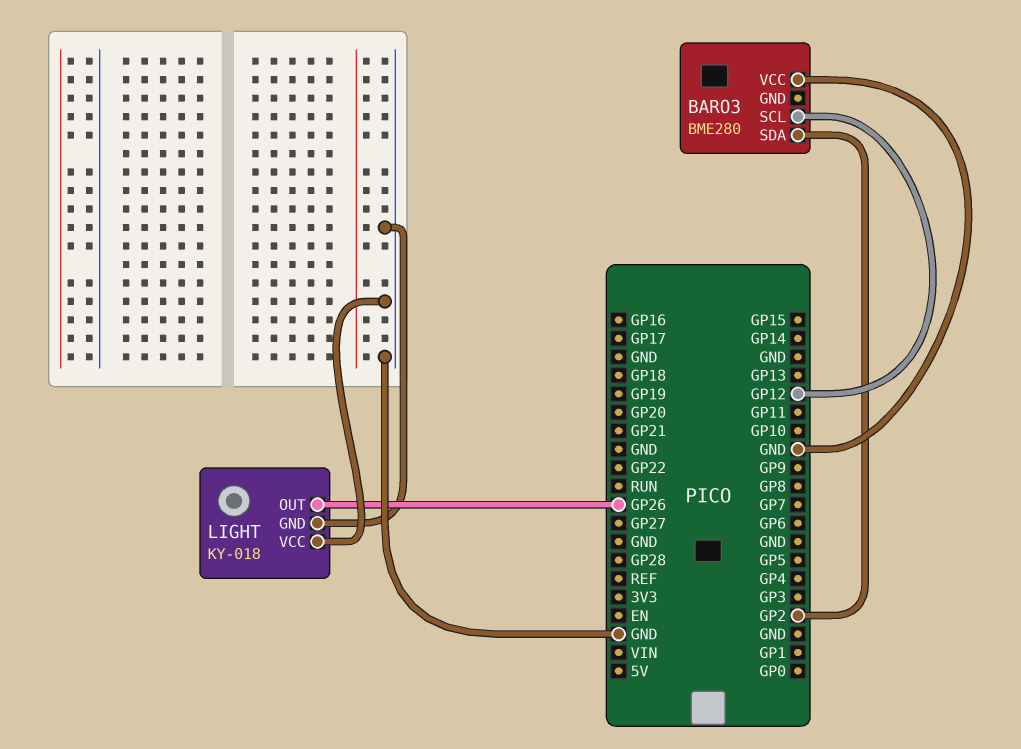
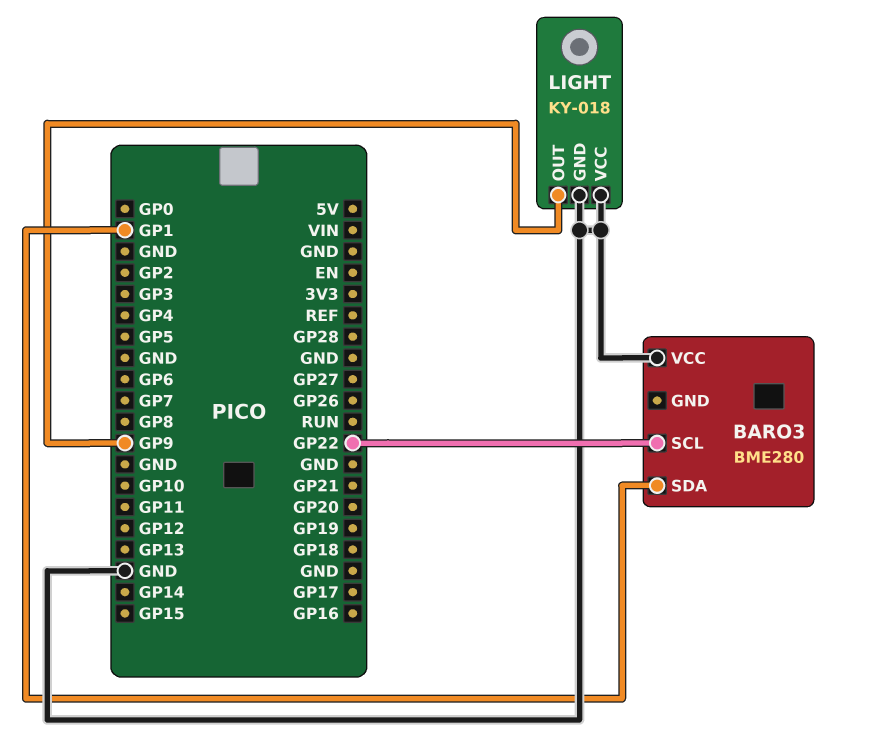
BARO3 pin SCL: GP12 -> GP22
BARO3 pin SDA: GP2 -> GP1
LIGHT pin OUT: GP26 -> GP9

